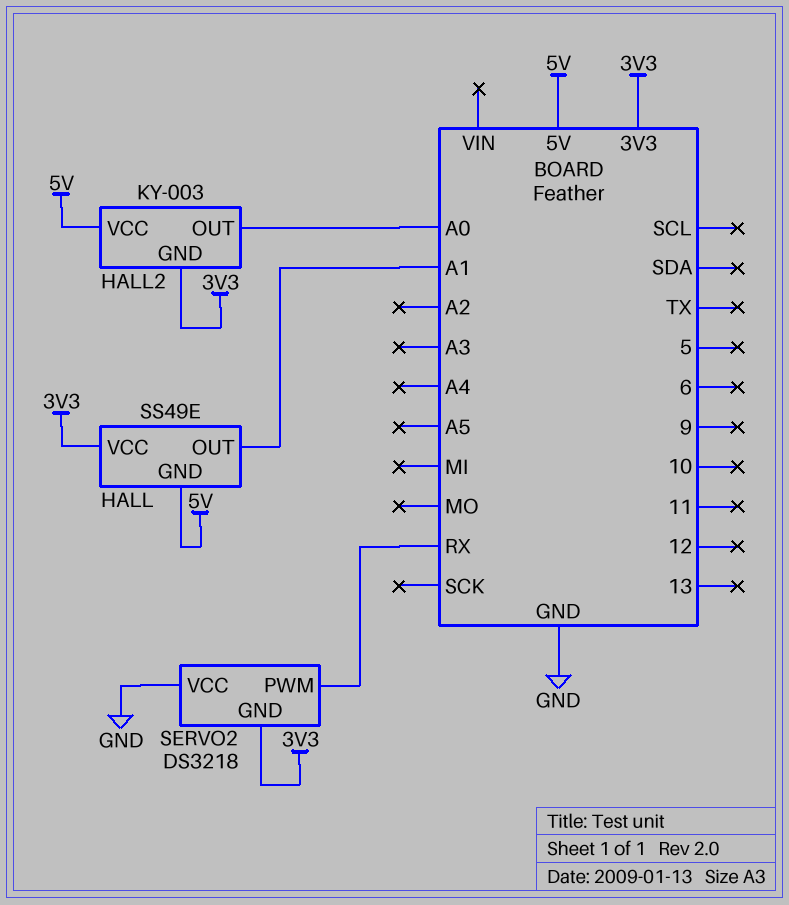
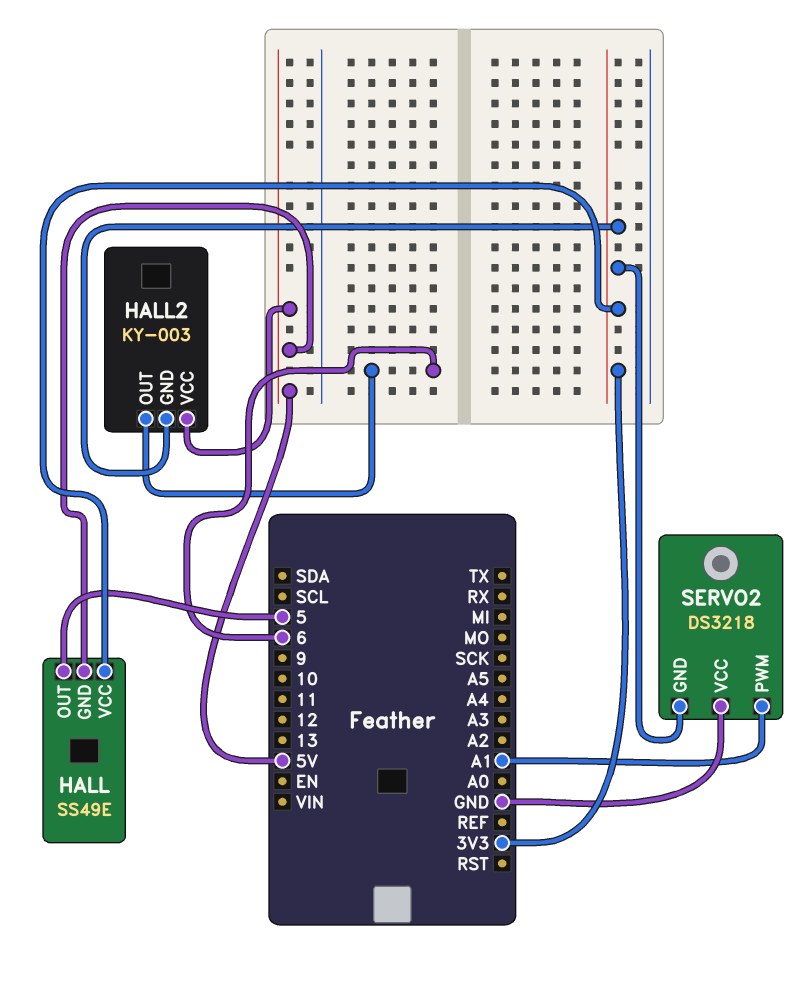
HALL pin OUT: A1 -> 5
HALL2 pin OUT: A0 -> 6
SERVO2 pin PWM: RX -> A1

